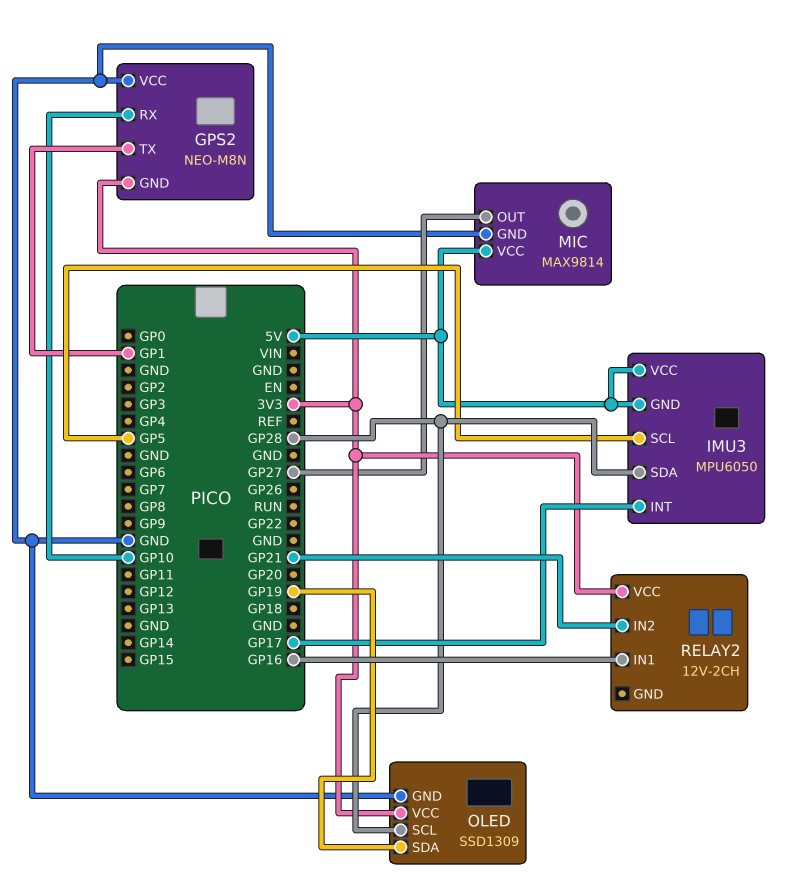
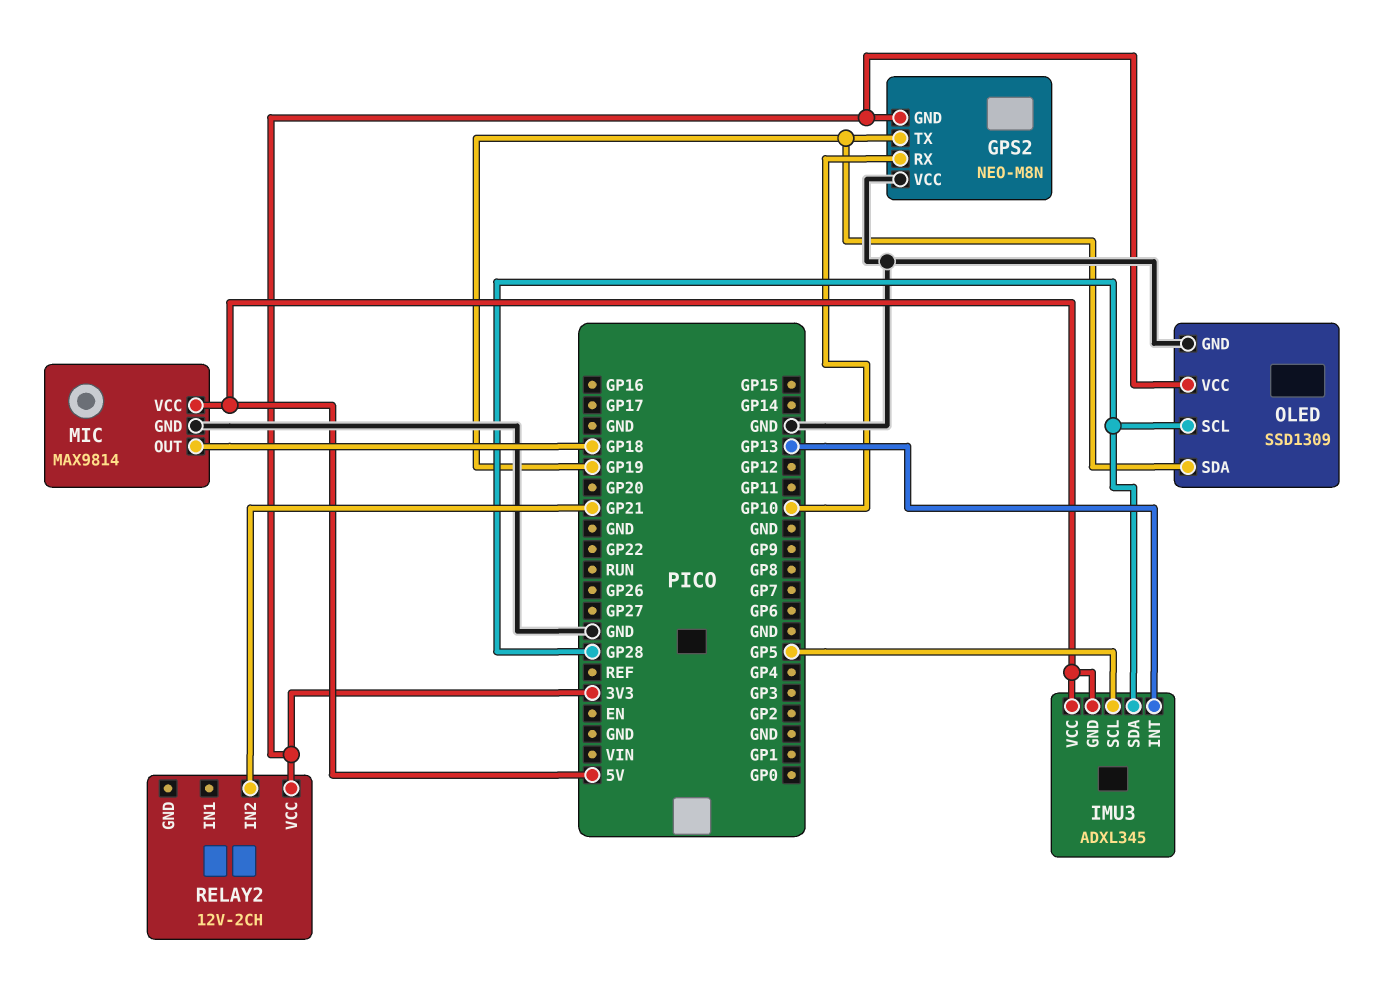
GPS2 pin TX: GP1 -> GP19
IMU3: MPU6050 -> ADXL345
IMU3 pin INT: GP17 -> GP13
MIC pin OUT: GP27 -> GP18
RELAY2 pin IN1: GP16 -> none

